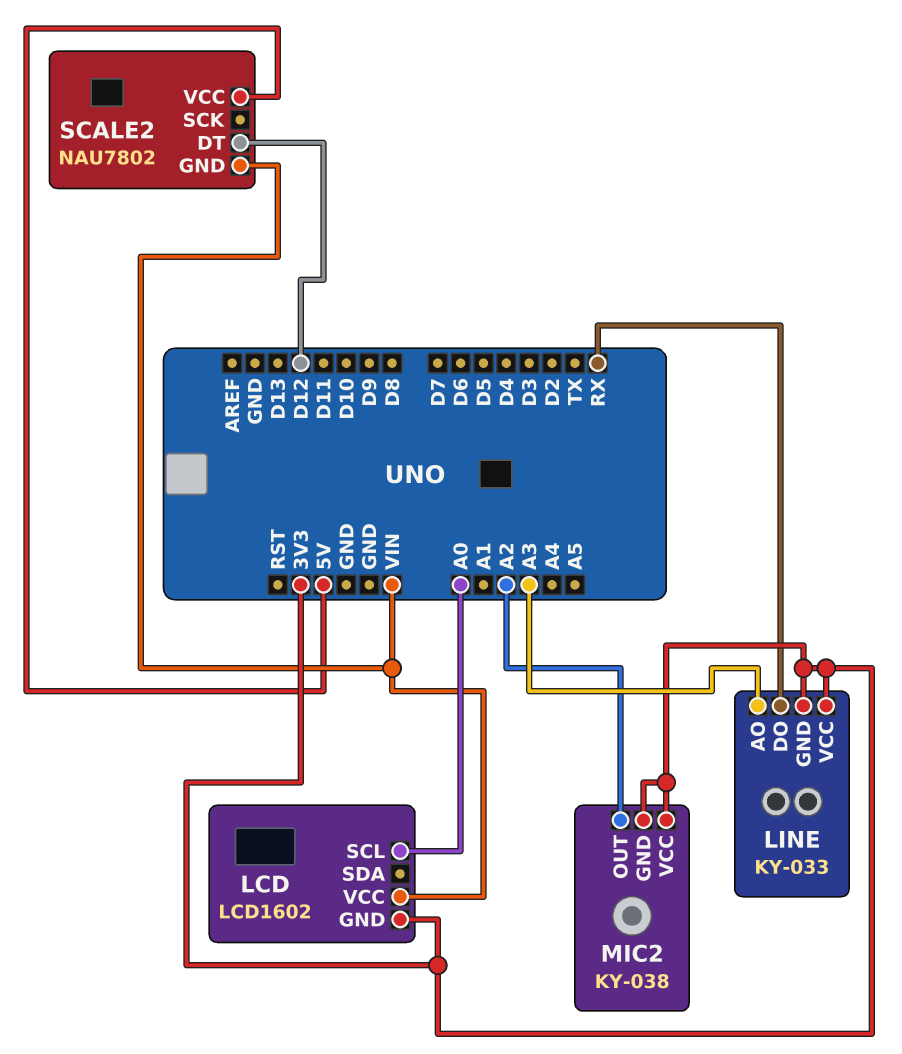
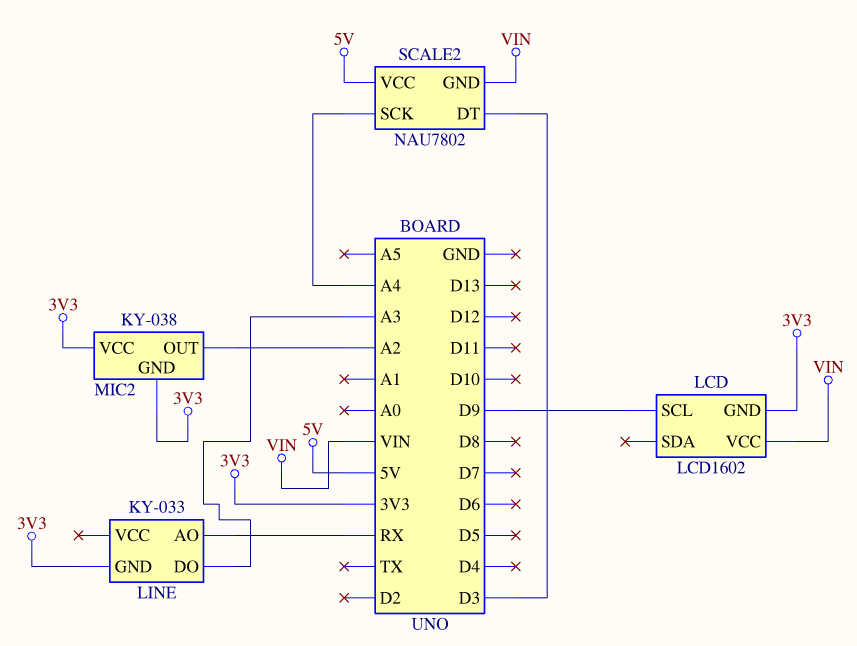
LCD pin SCL: A0 -> D9
LINE pin AO: A3 -> RX
LINE pin DO: RX -> A3
LINE pin VCC: 3V3 -> none
SCALE2 pin DT: D12 -> D3
SCALE2 pin SCK: none -> A4

